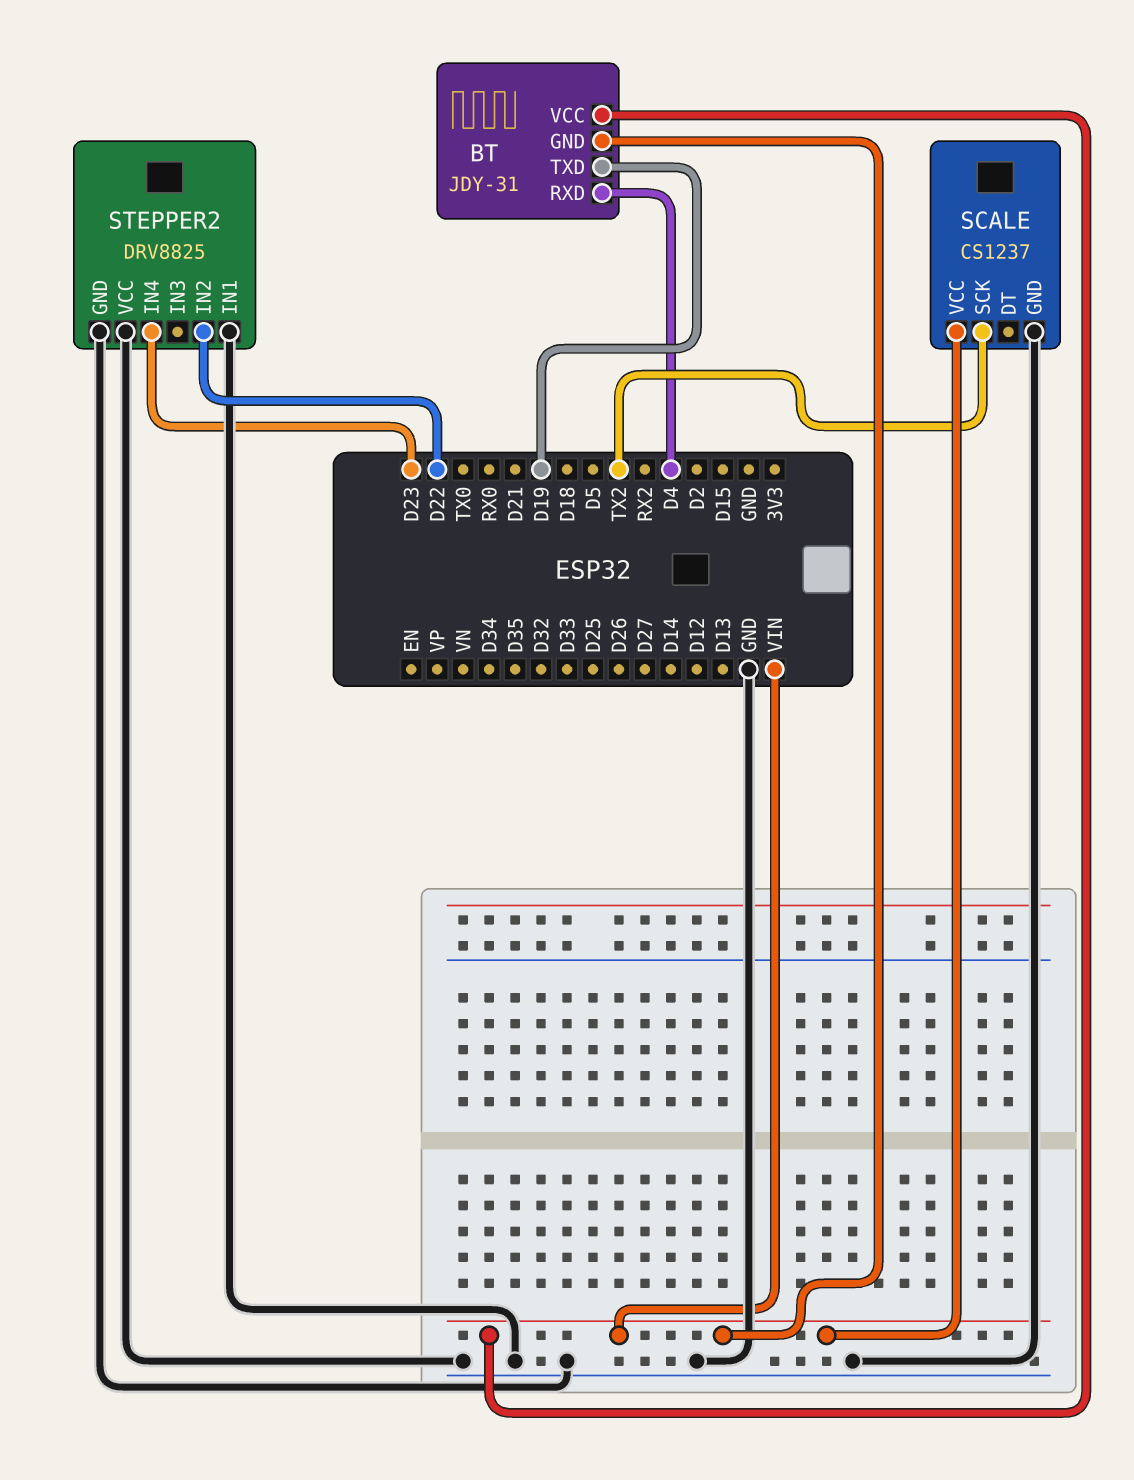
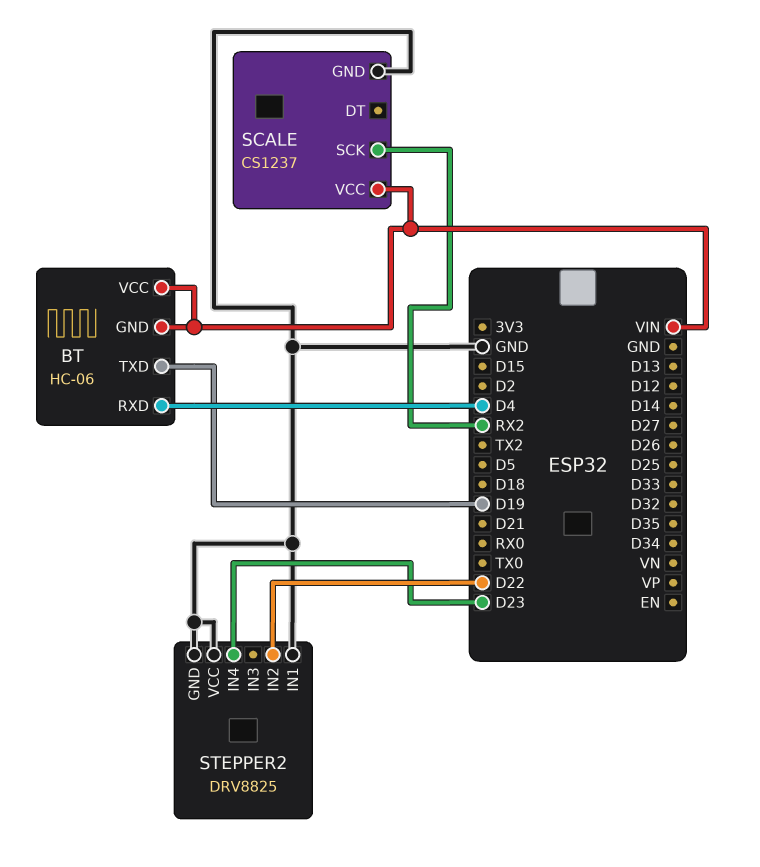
BT: JDY-31 -> HC-06
SCALE pin SCK: TX2 -> RX2

